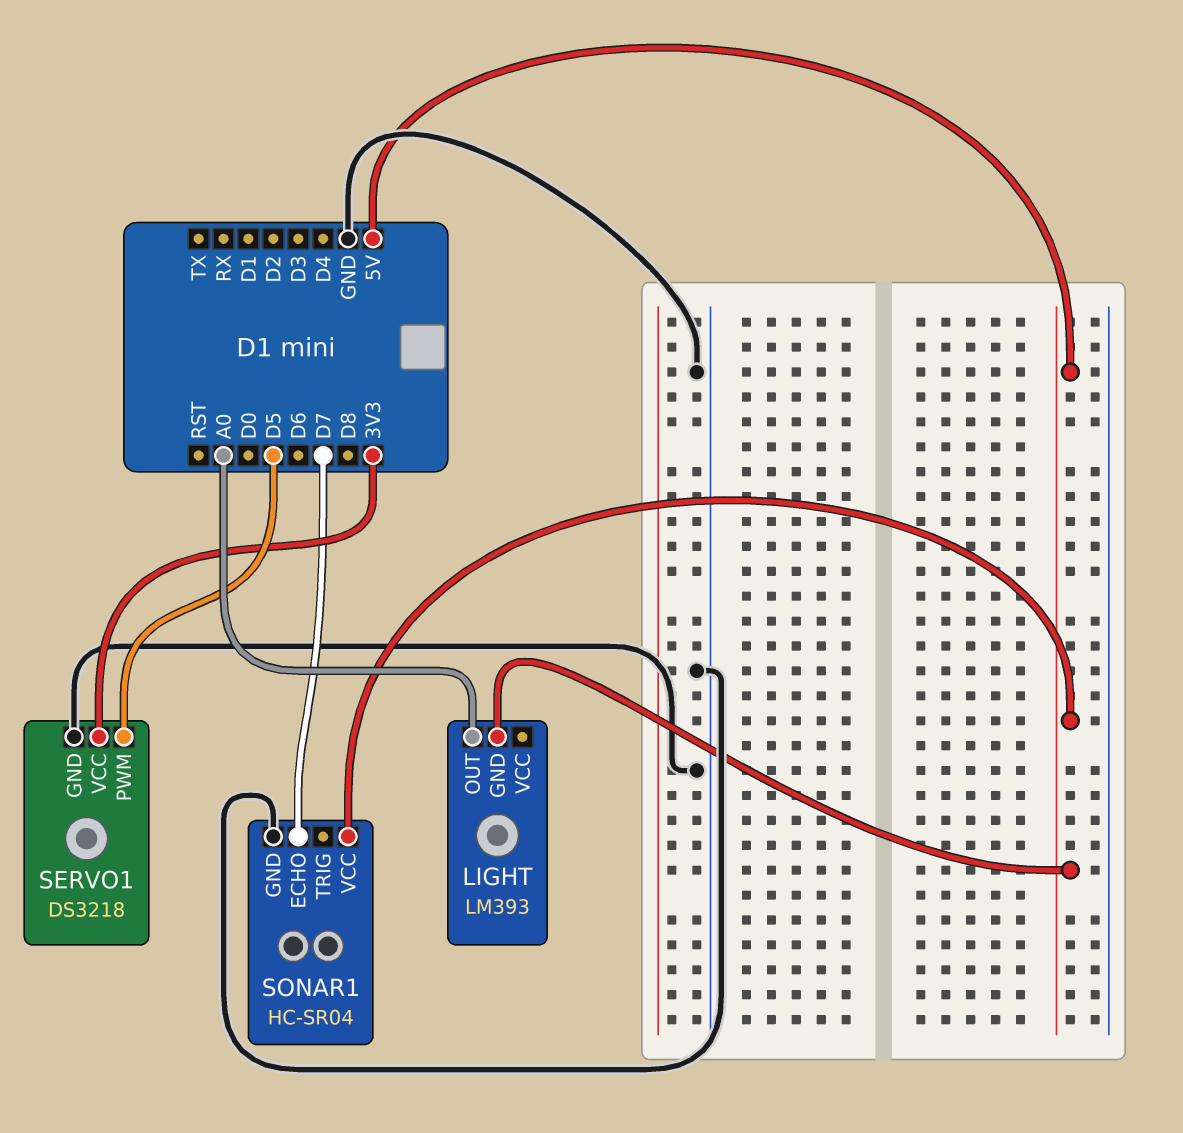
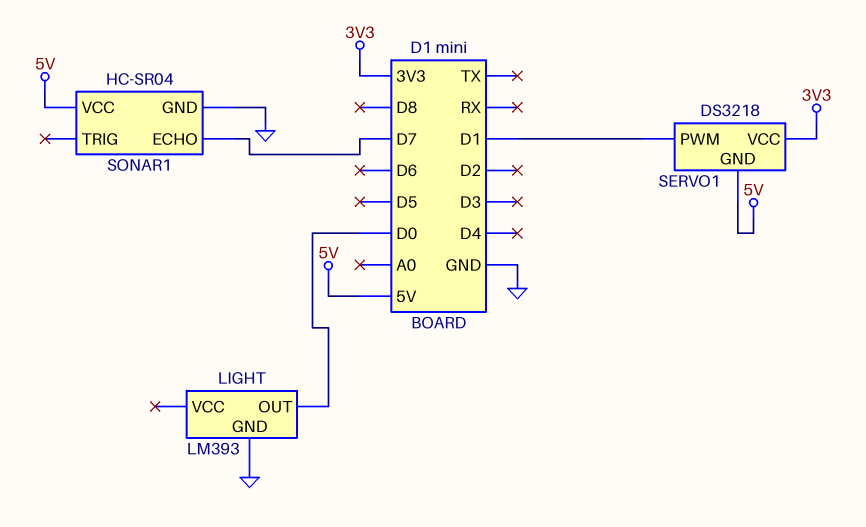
LIGHT pin GND: 5V -> GND
LIGHT pin OUT: A0 -> D0
SERVO1 pin GND: GND -> 5V
SERVO1 pin PWM: D5 -> D1

